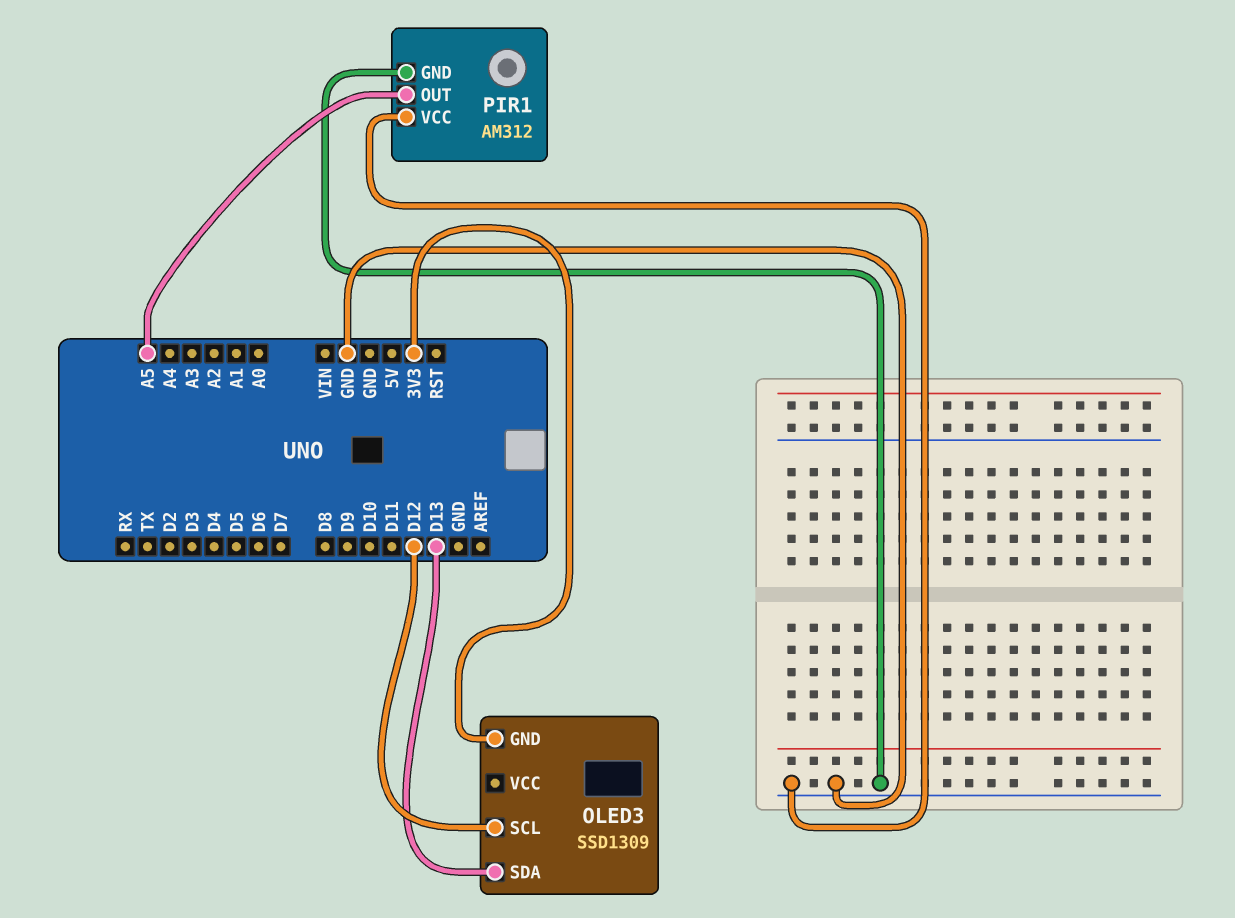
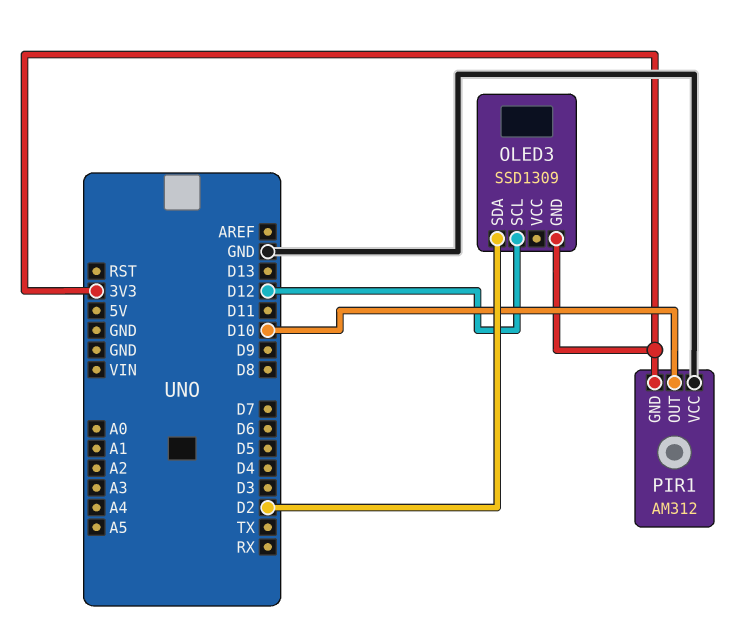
OLED3 pin SDA: D13 -> D2
PIR1 pin GND: GND -> 3V3
PIR1 pin OUT: A5 -> D10

